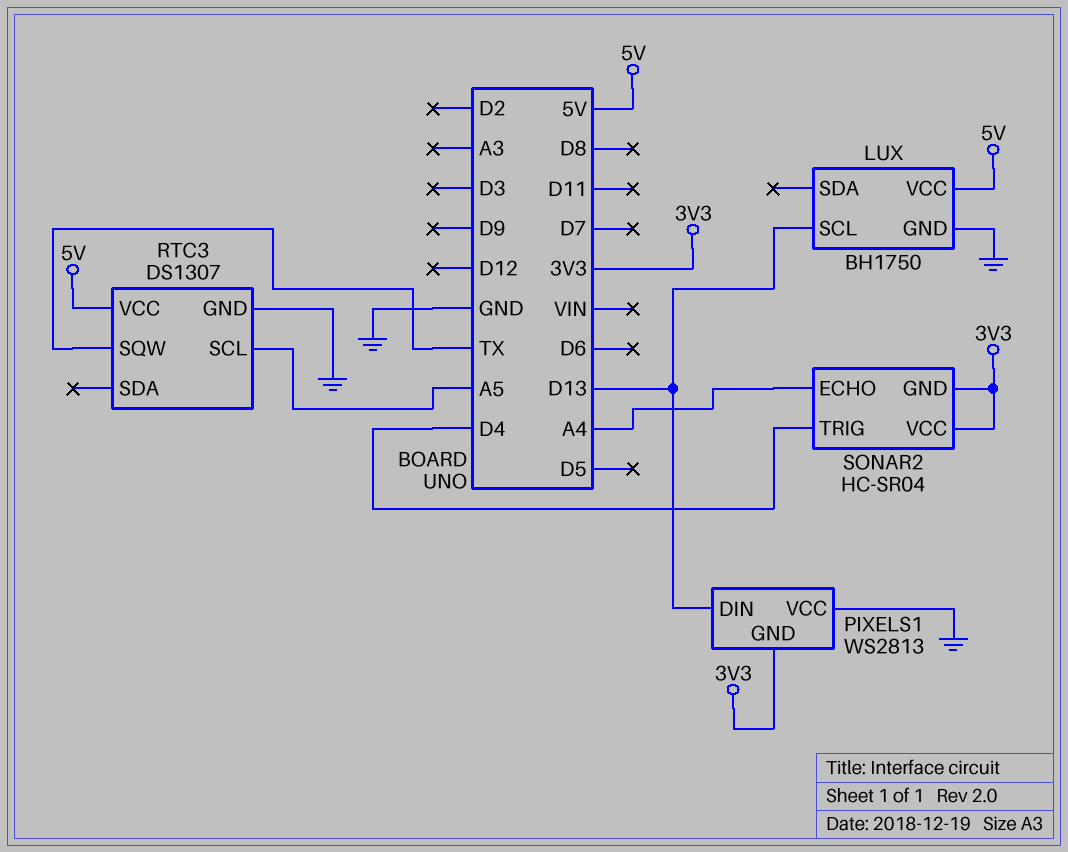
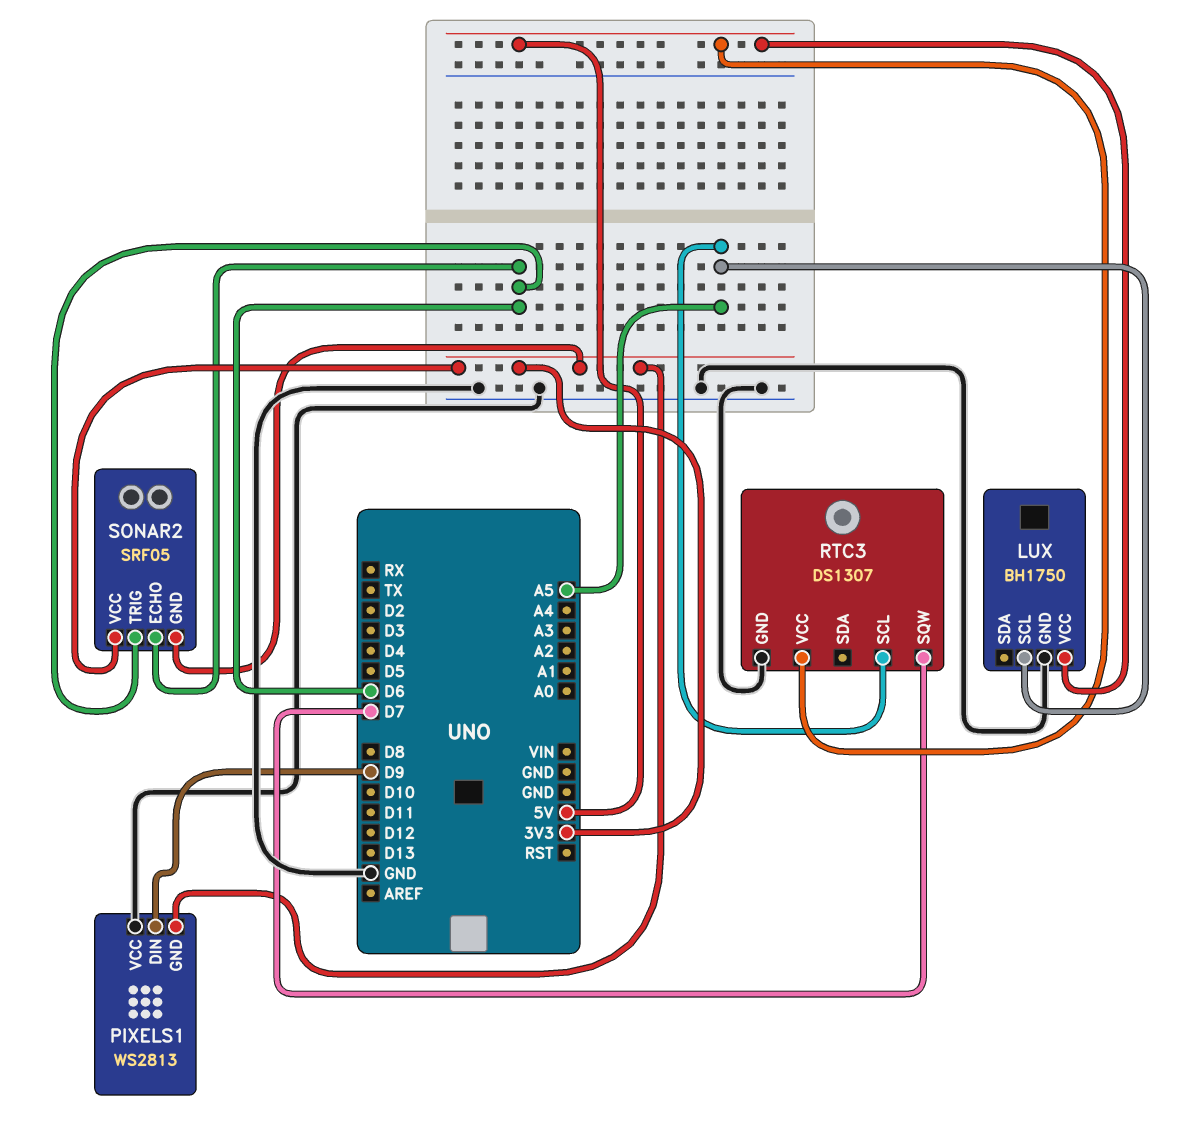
LUX pin SCL: D13 -> A5
PIXELS1 pin DIN: D13 -> D9
RTC3 pin SQW: TX -> D7
SONAR2: HC-SR04 -> SRF05
SONAR2 pin ECHO: A4 -> D6
SONAR2 pin TRIG: D4 -> D6

